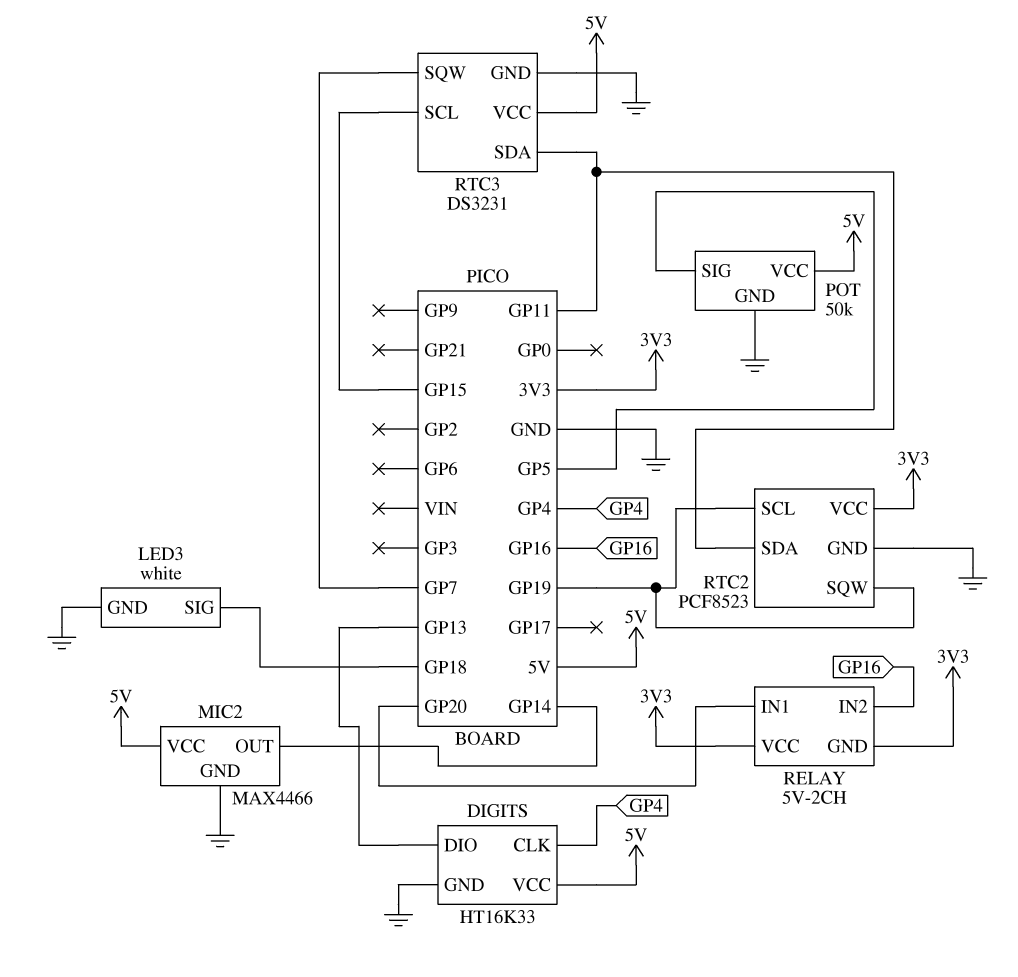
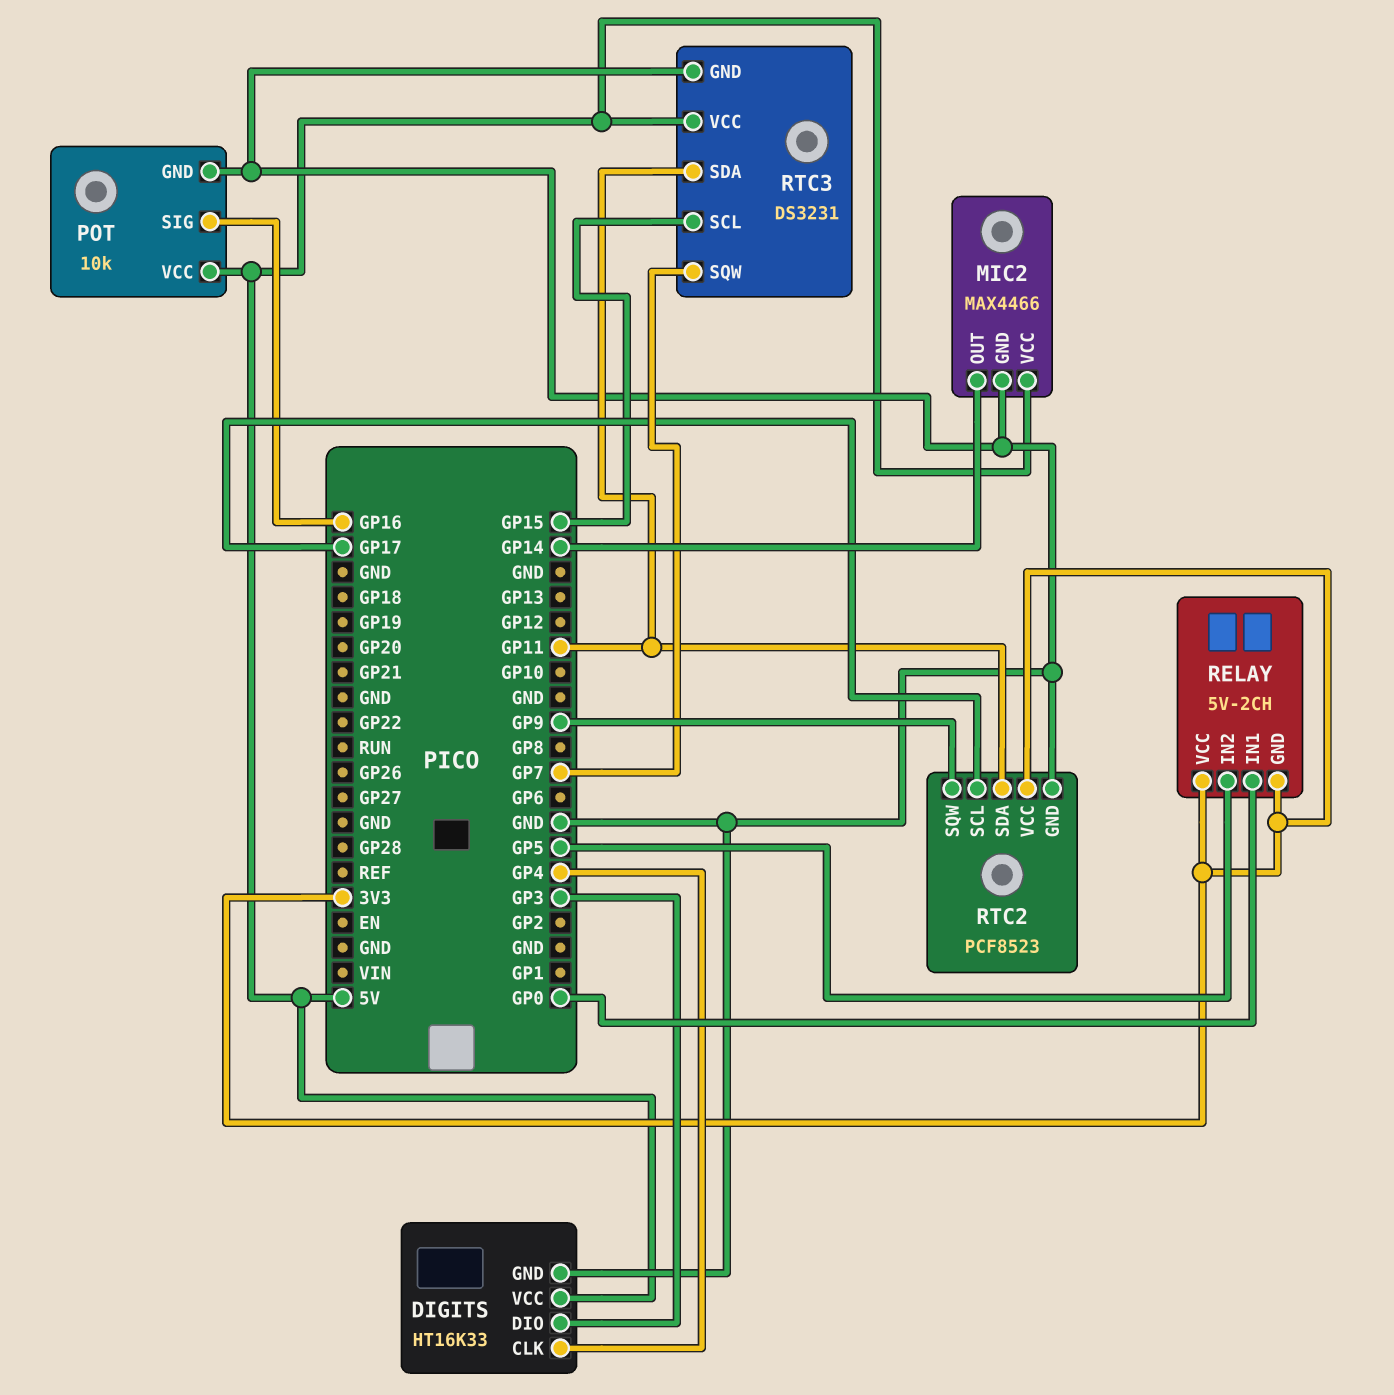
DIGITS pin DIO: GP13 -> GP3
LED3: white -> none
LED3 pin GND: GND -> none
LED3 pin SIG: GP18 -> none
POT: 50k -> 10k
POT pin SIG: GP5 -> GP16
RELAY pin IN1: GP20 -> GP0
RELAY pin IN2: GP16 -> GP5
RTC2 pin SCL: GP19 -> GP17
RTC2 pin SQW: GP19 -> GP9

